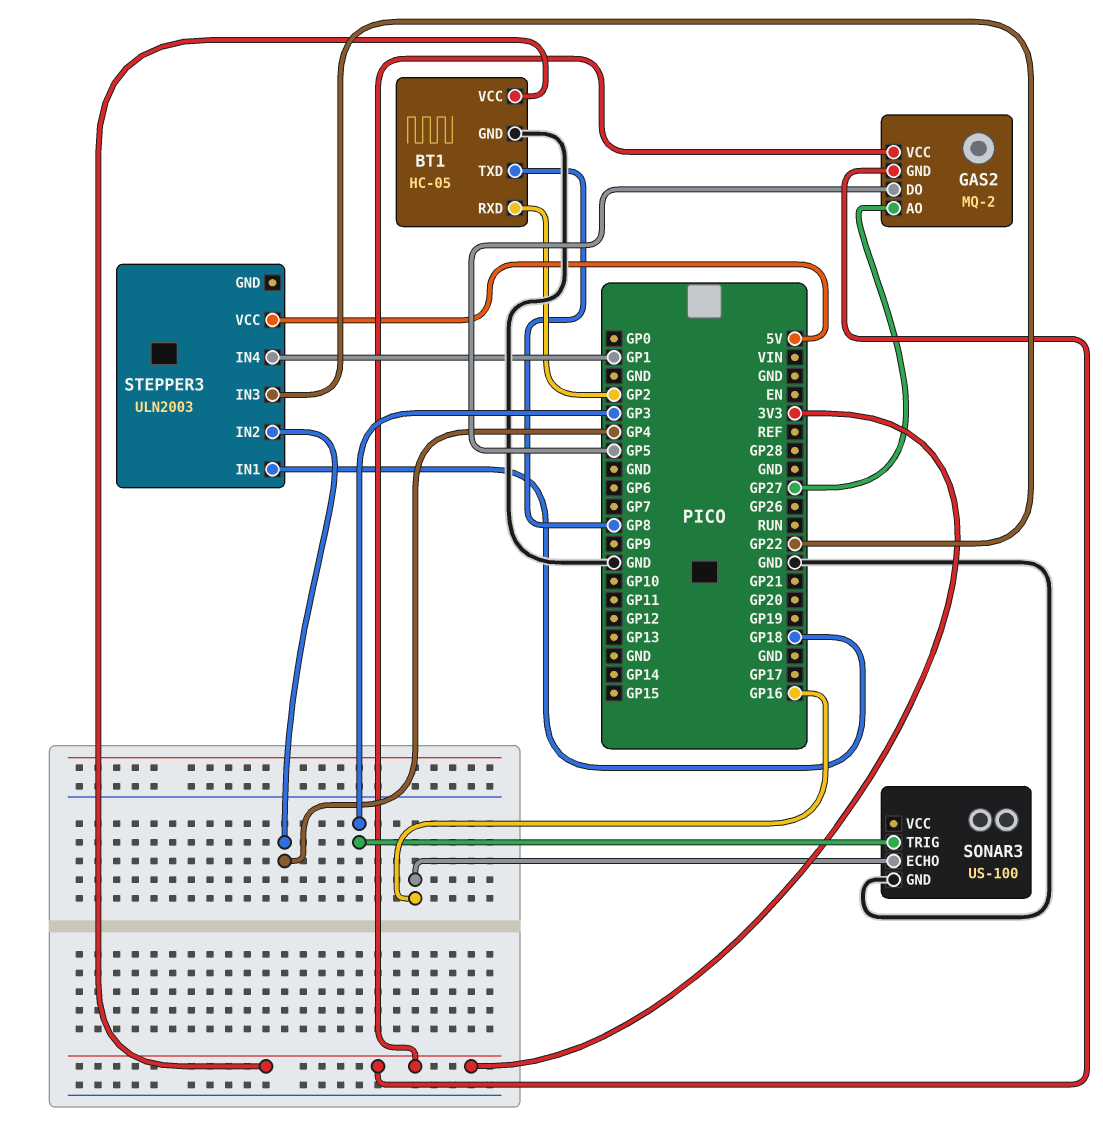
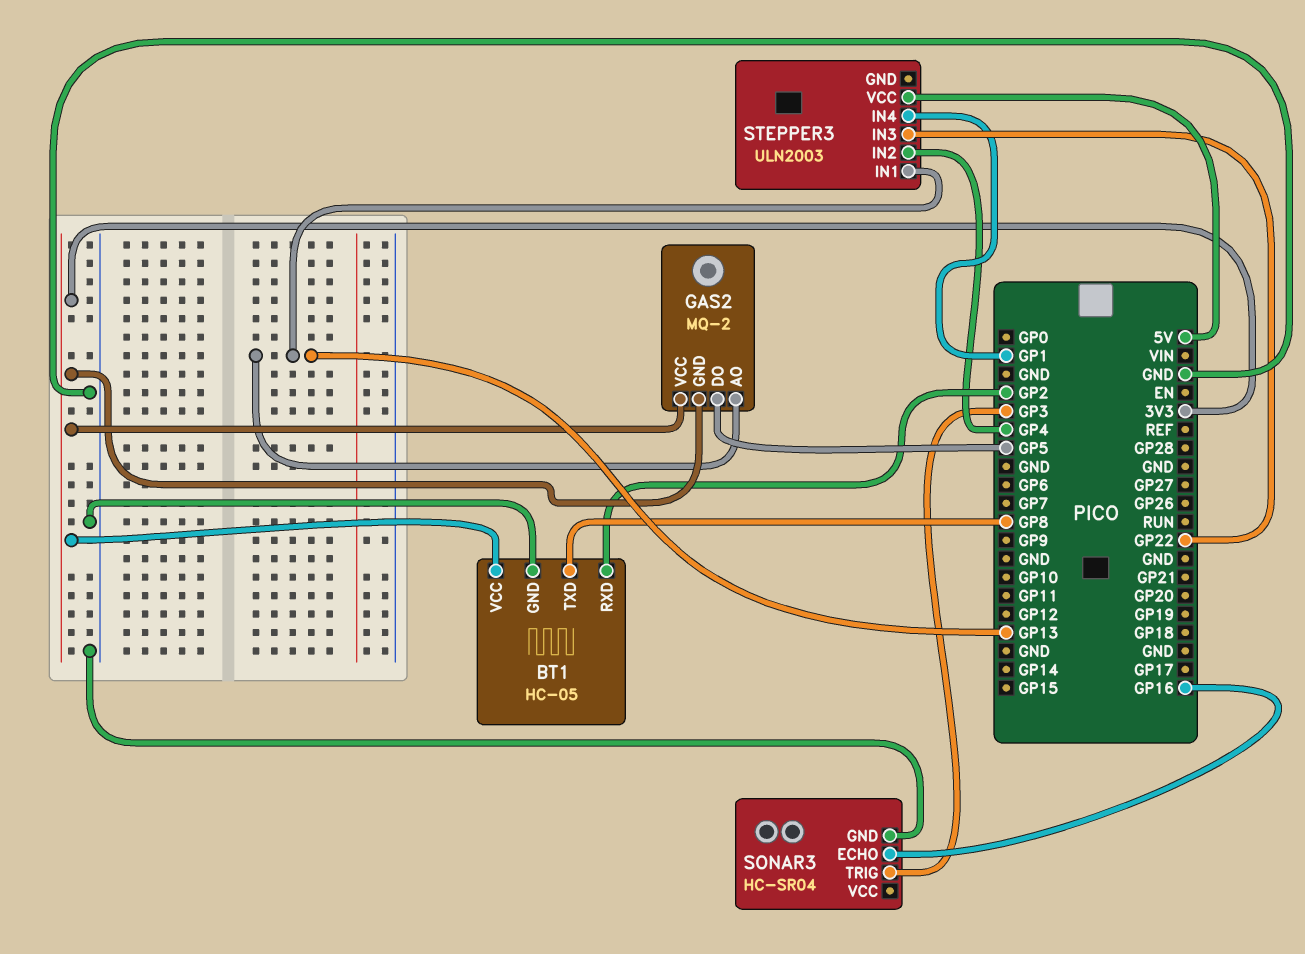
GAS2 pin AO: GP27 -> GP13
SONAR3: US-100 -> HC-SR04
STEPPER3 pin IN1: GP18 -> GP13

